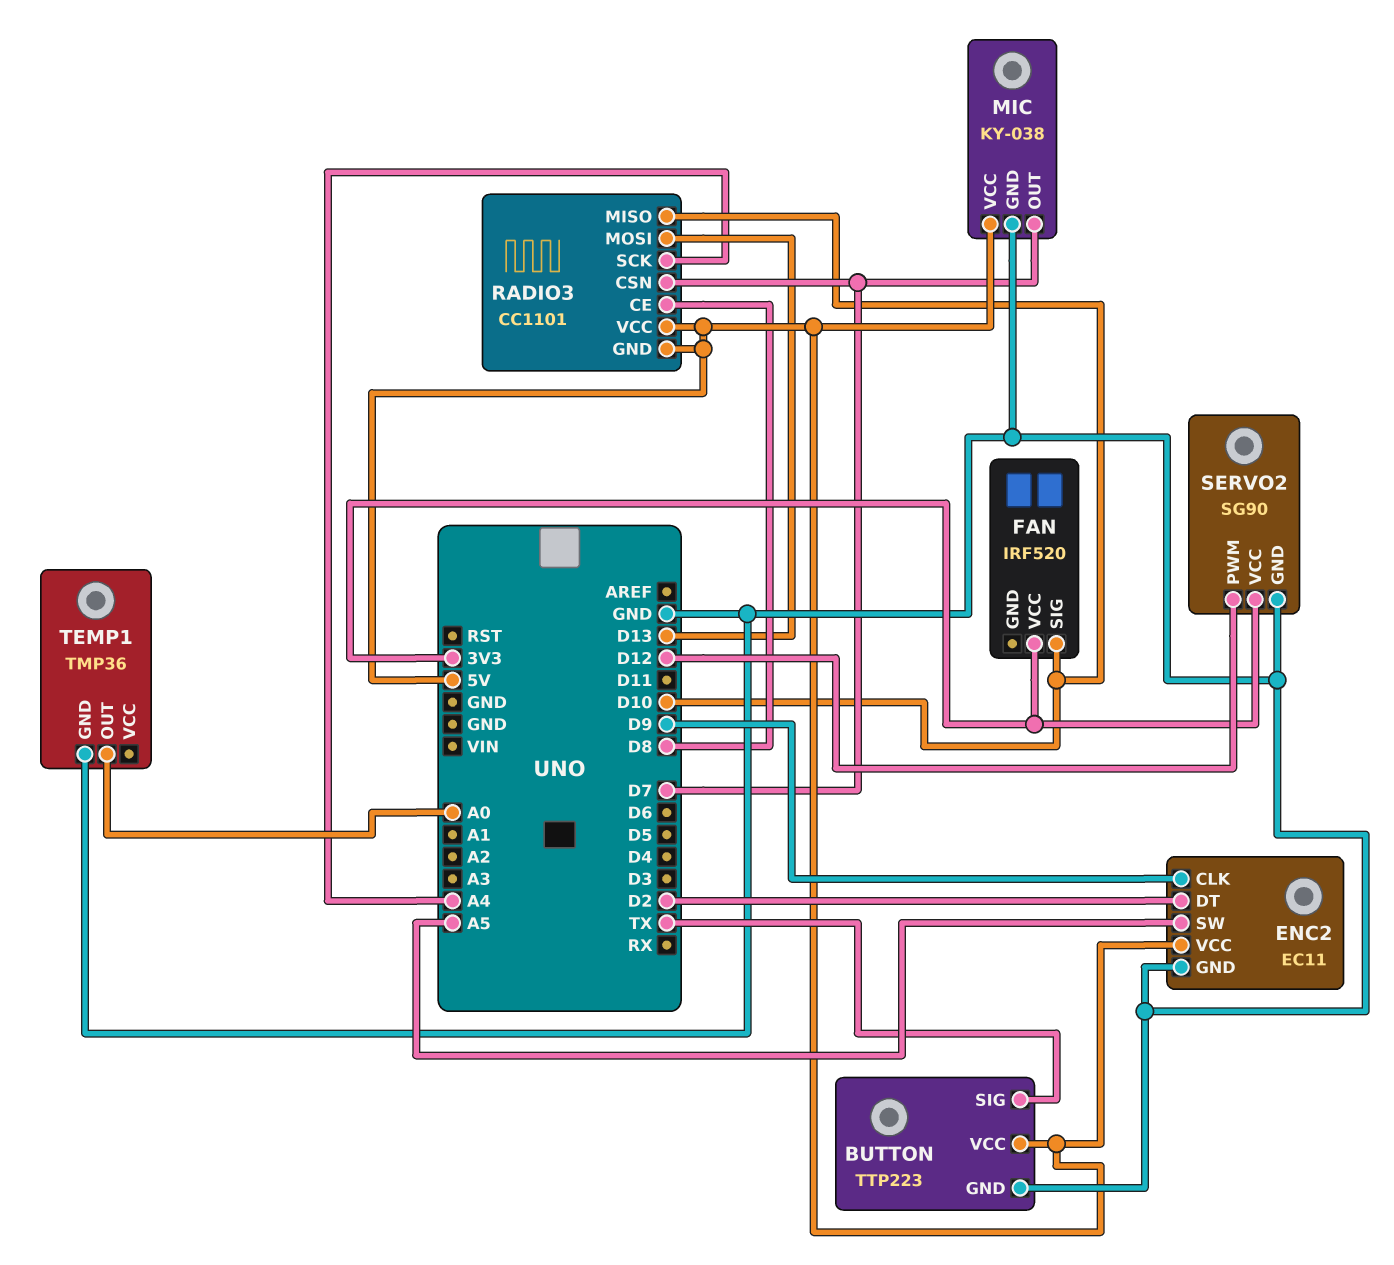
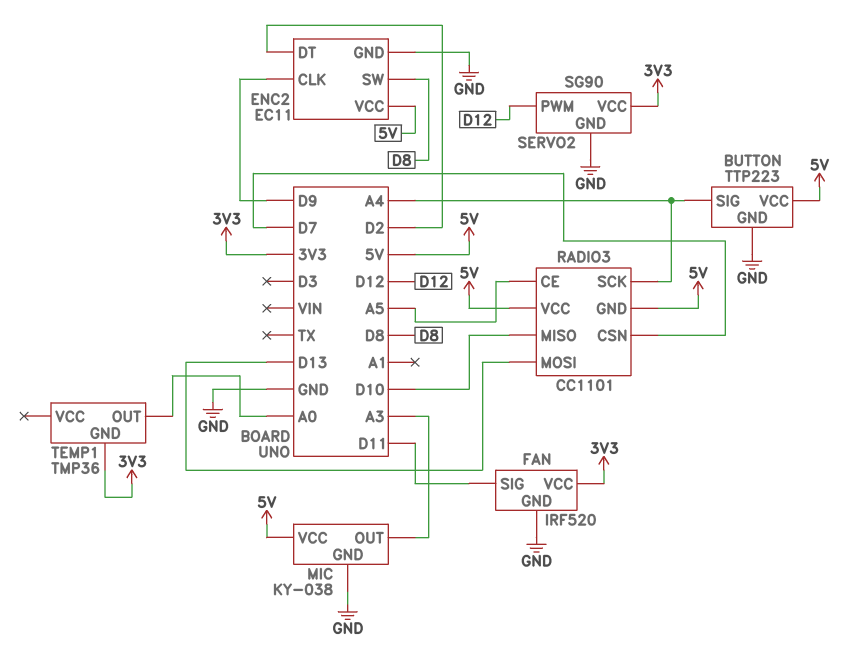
BUTTON pin SIG: TX -> A4
ENC2 pin SW: A5 -> D8
FAN pin GND: none -> GND
FAN pin SIG: D10 -> D11
MIC pin OUT: D7 -> A3
RADIO3 pin CE: D8 -> A5
TEMP1 pin GND: GND -> 3V3

